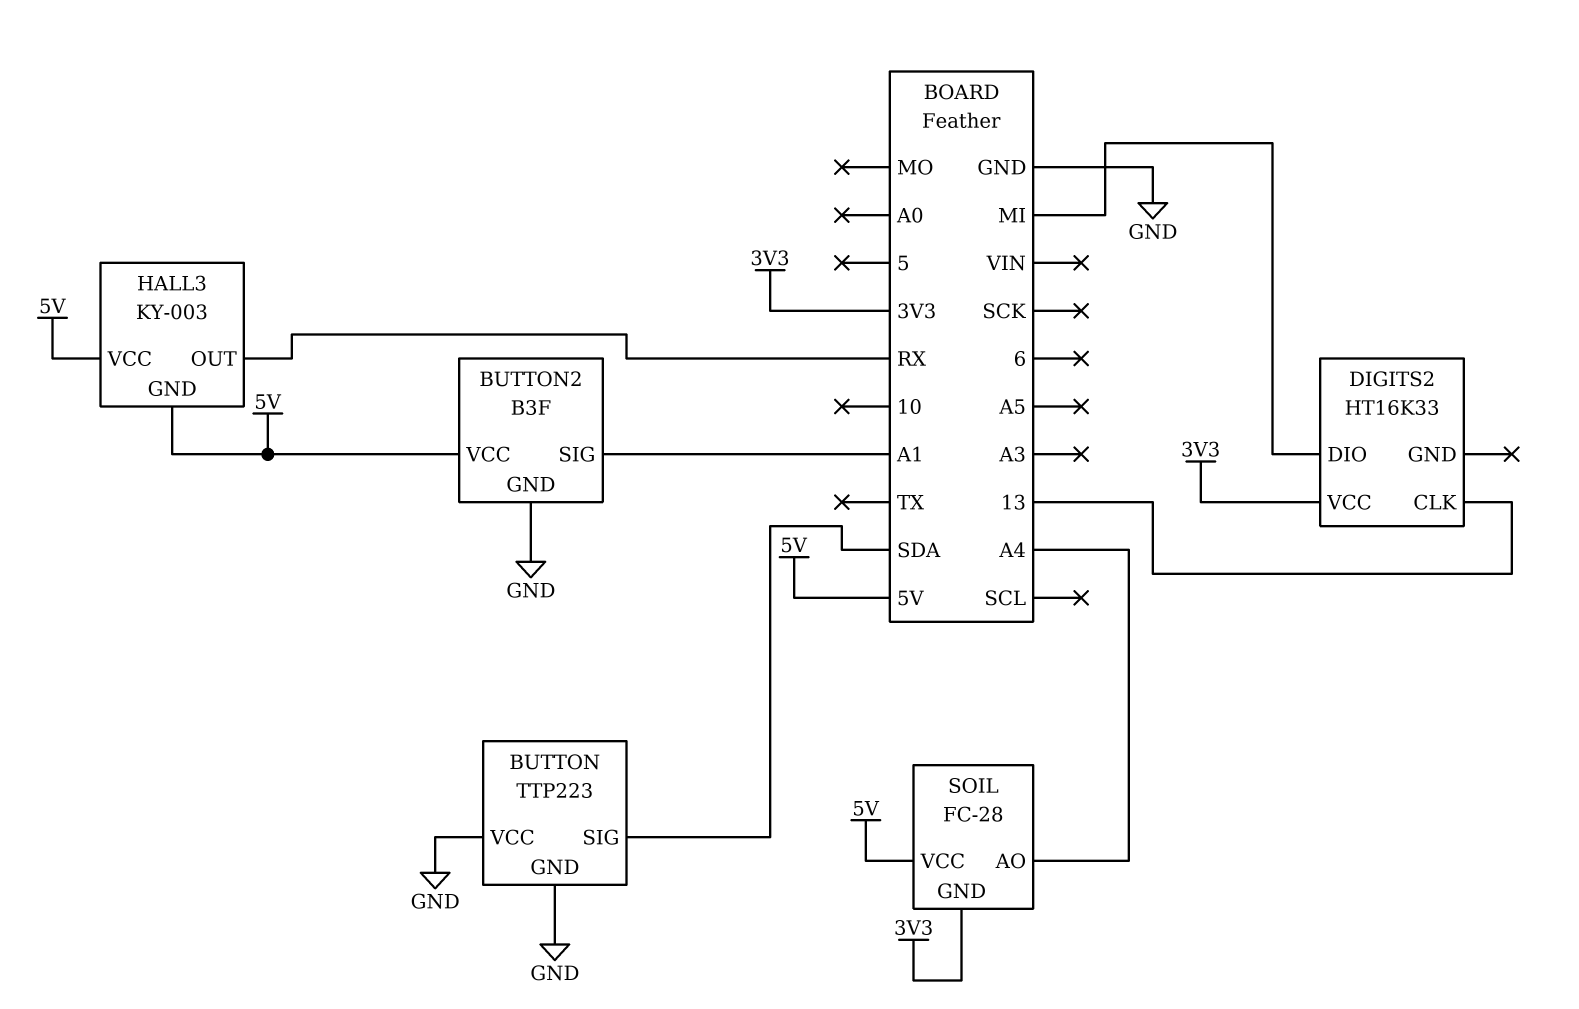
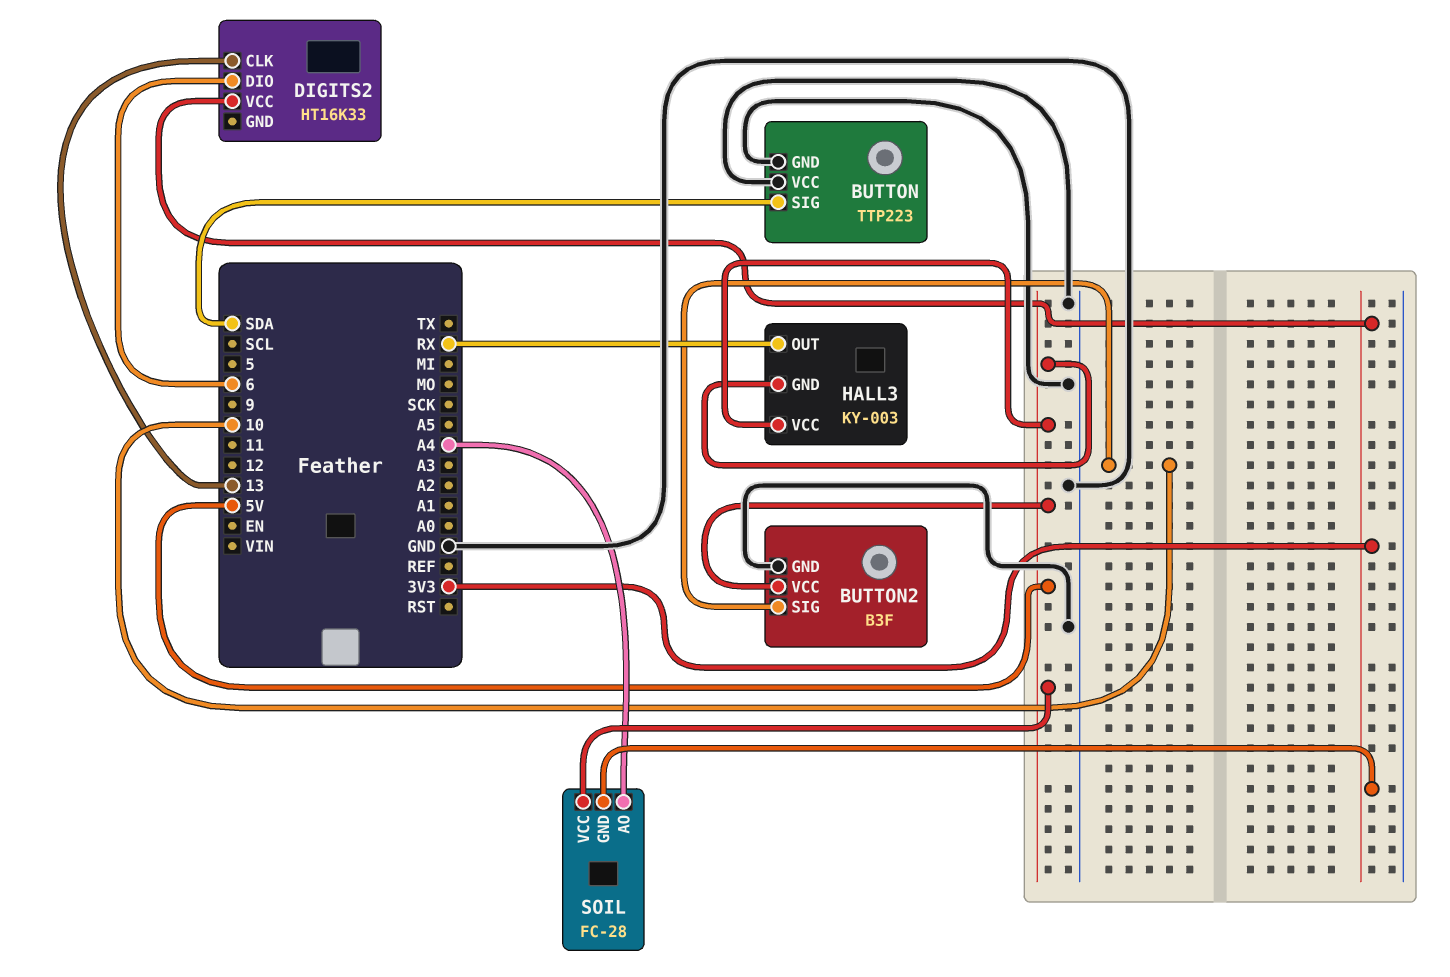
BUTTON2 pin SIG: A1 -> 10
DIGITS2 pin DIO: MI -> 6

